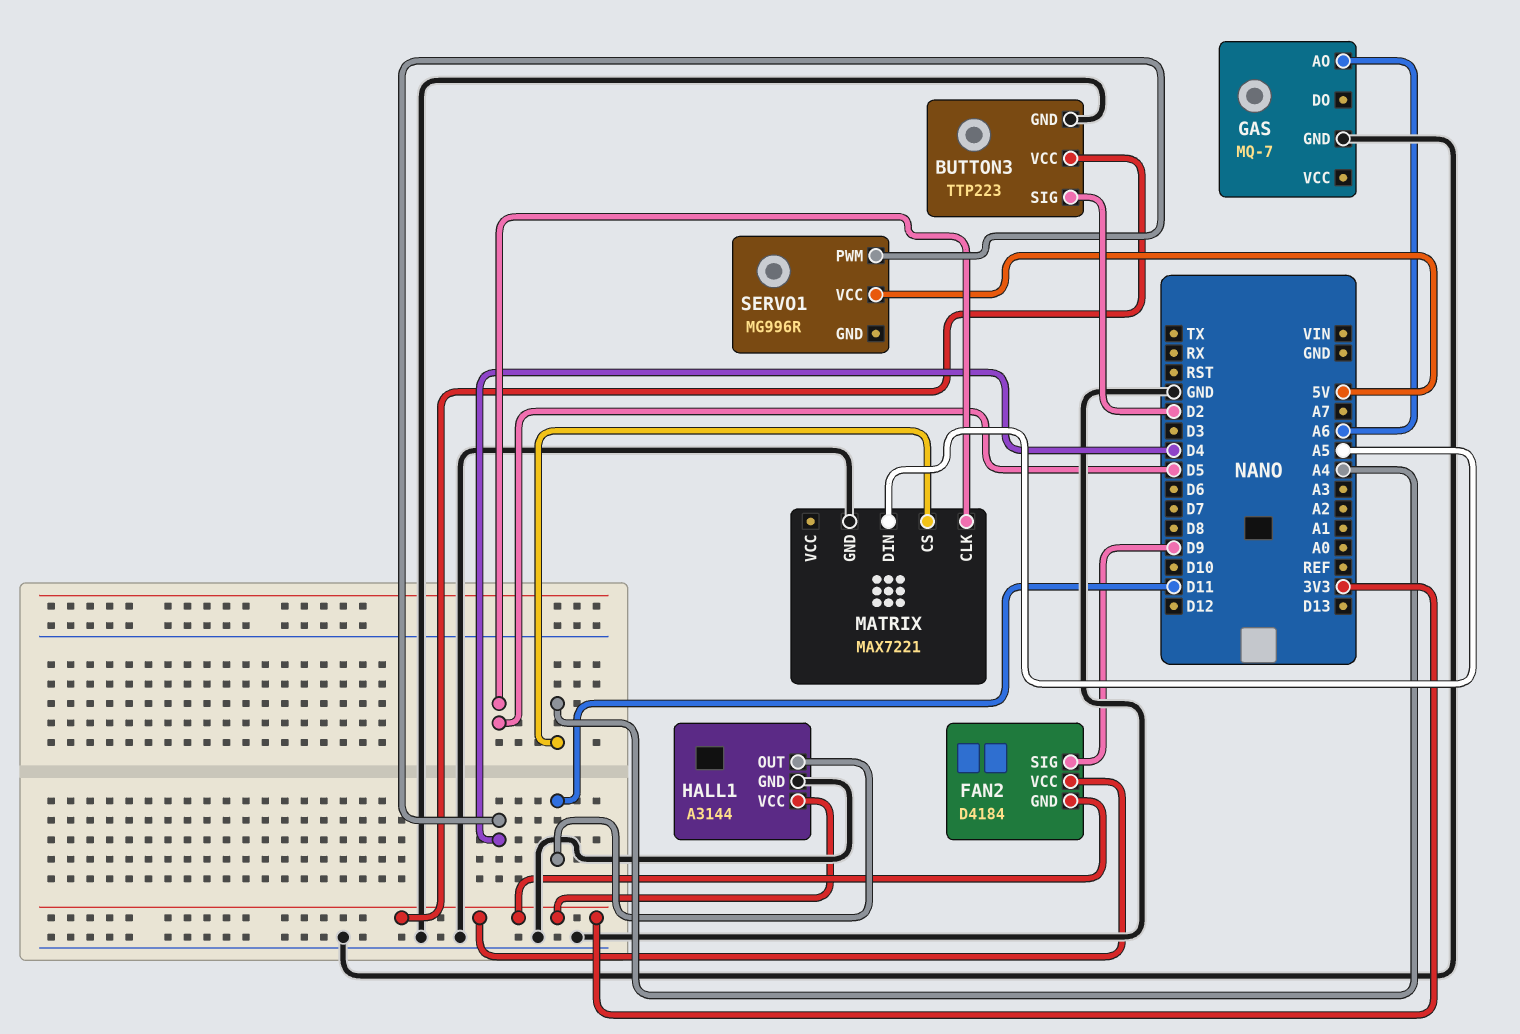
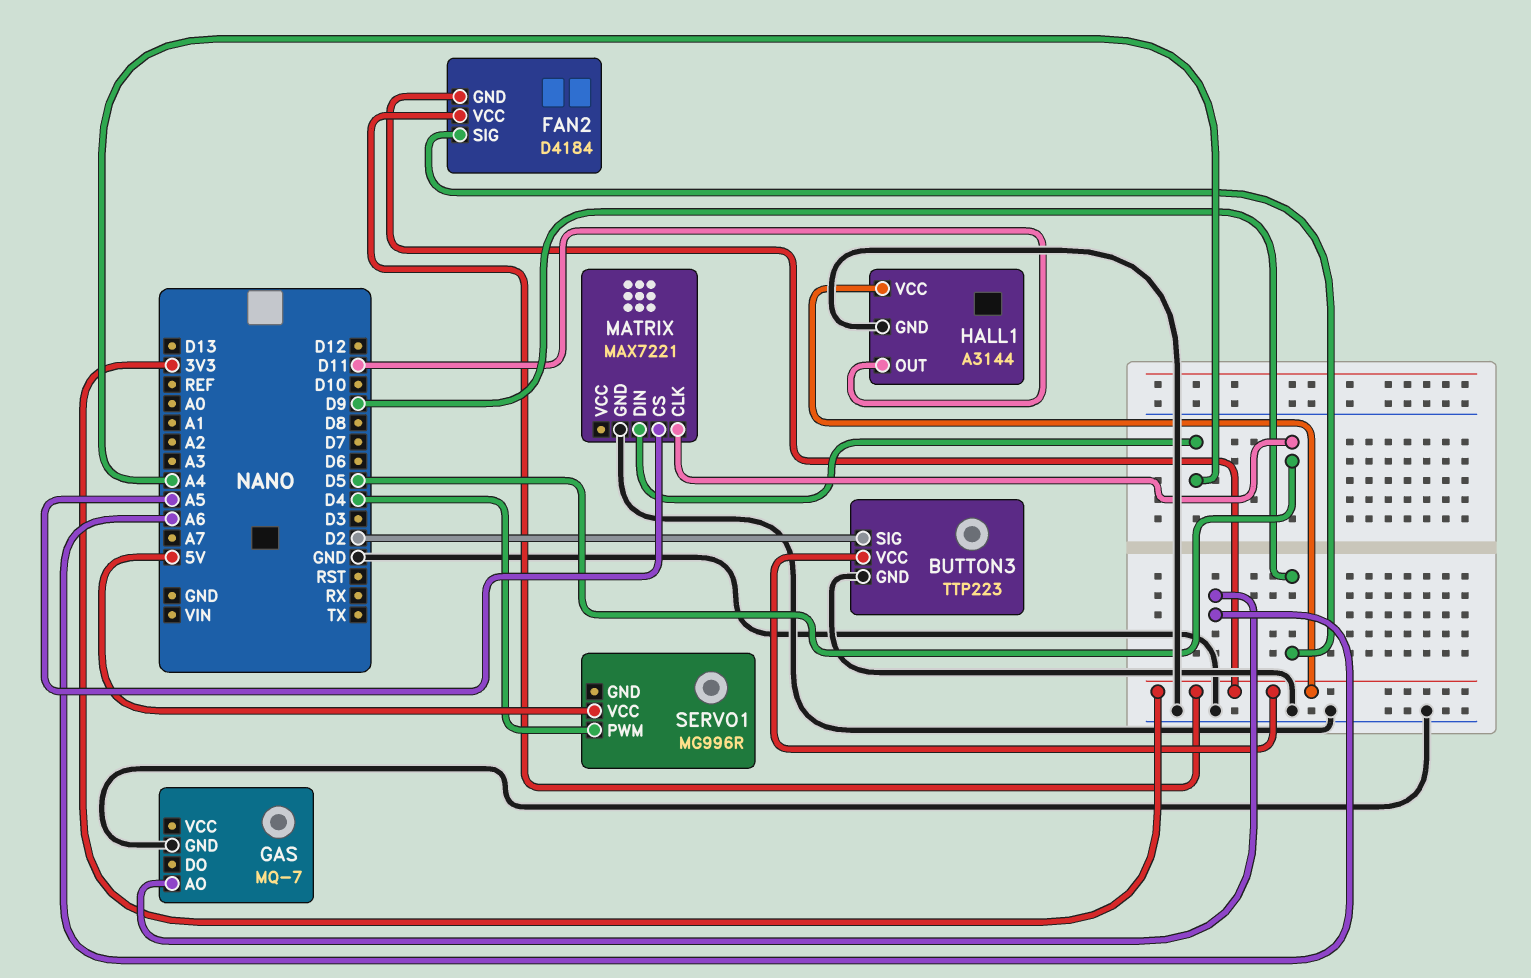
MATRIX pin CS: A4 -> A5
MATRIX pin DIN: A5 -> A4

